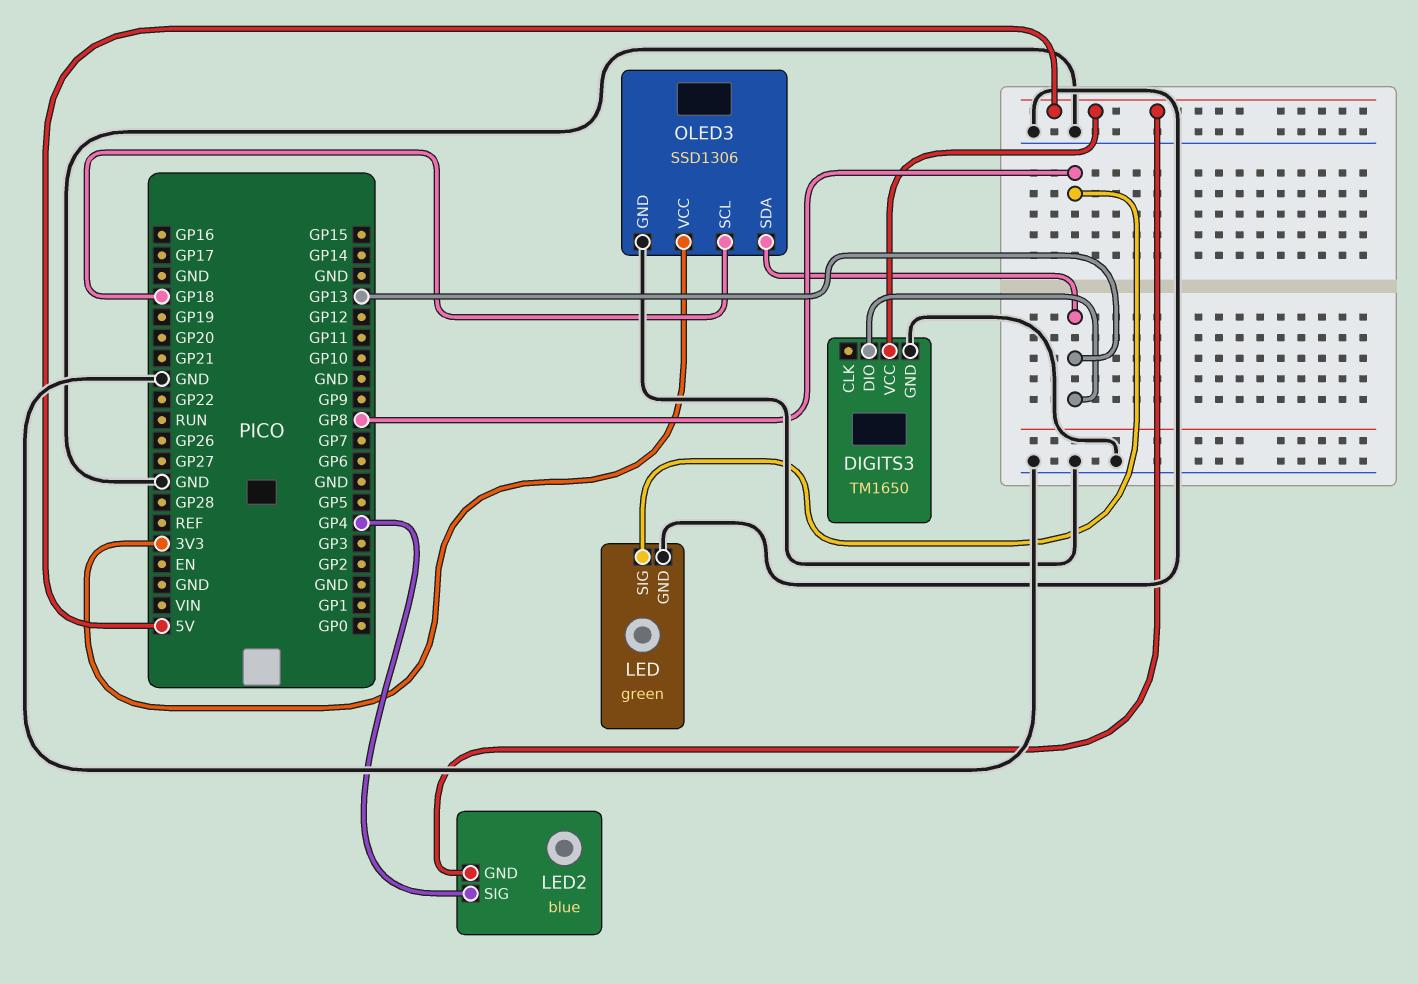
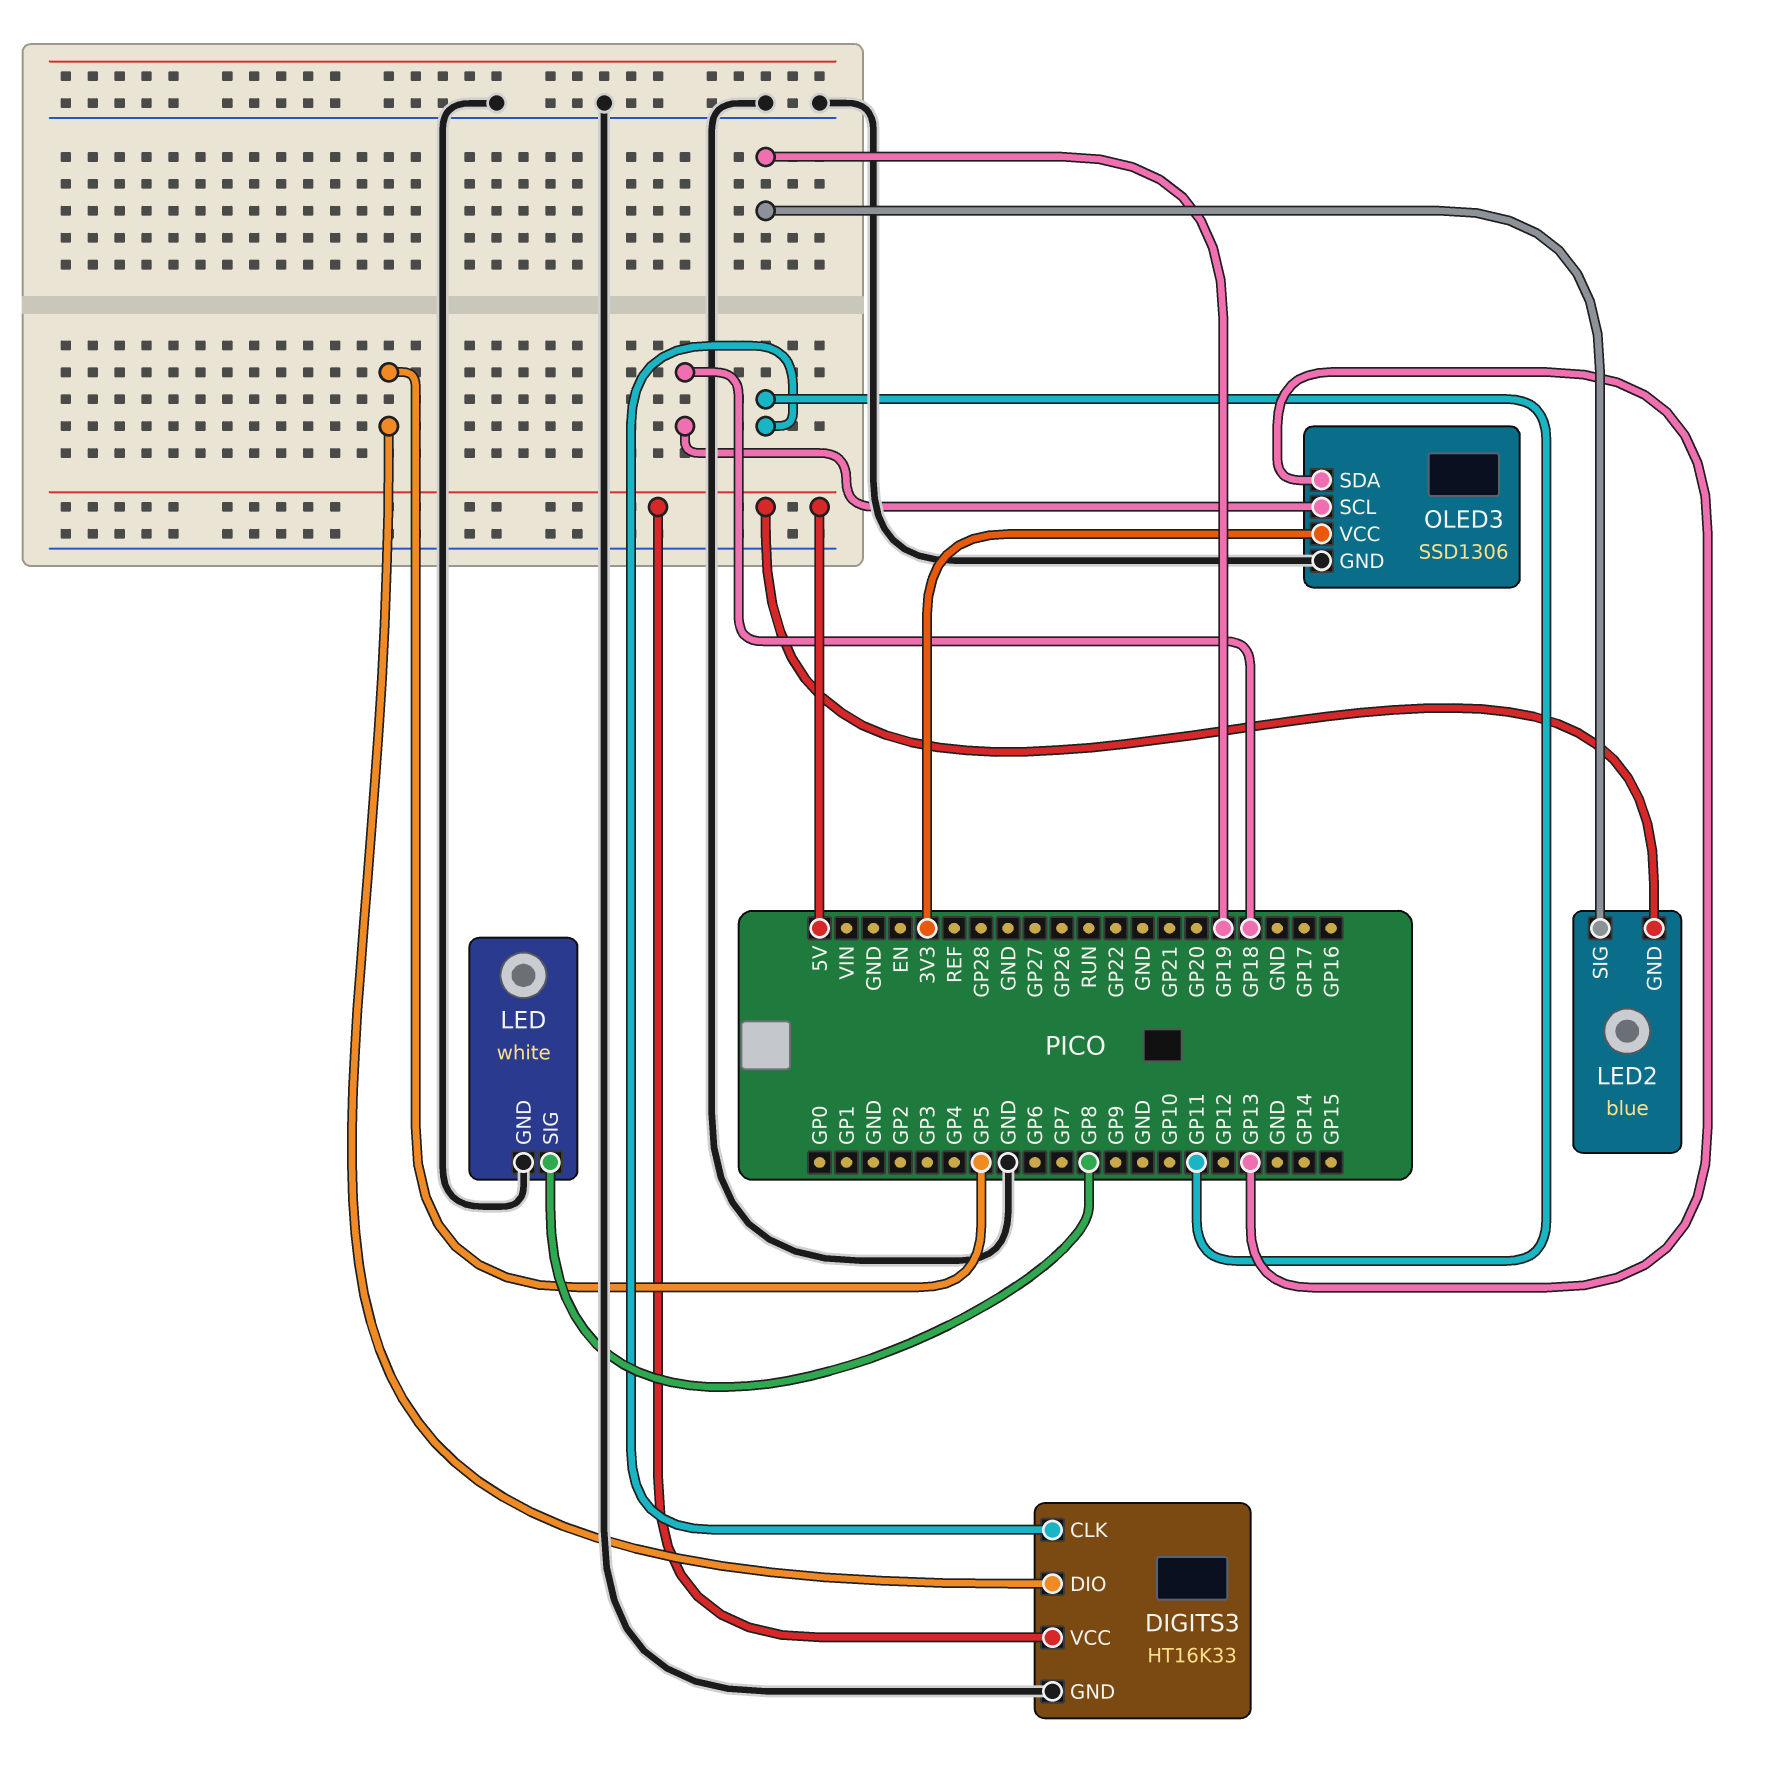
DIGITS3: TM1650 -> HT16K33
DIGITS3 pin CLK: none -> GP11
DIGITS3 pin DIO: GP13 -> GP5
LED: green -> white
LED2 pin SIG: GP4 -> GP19

